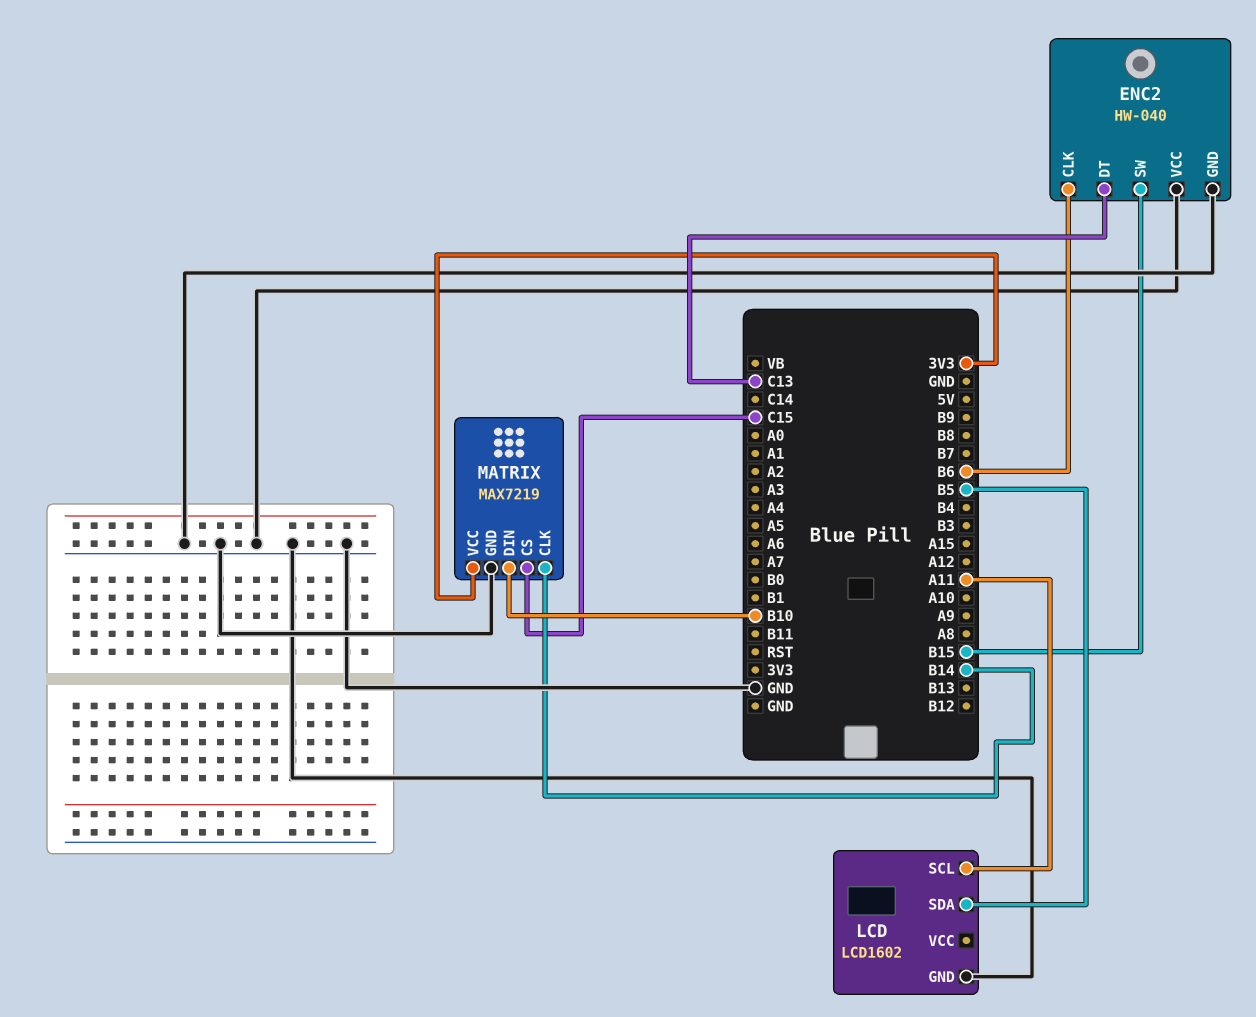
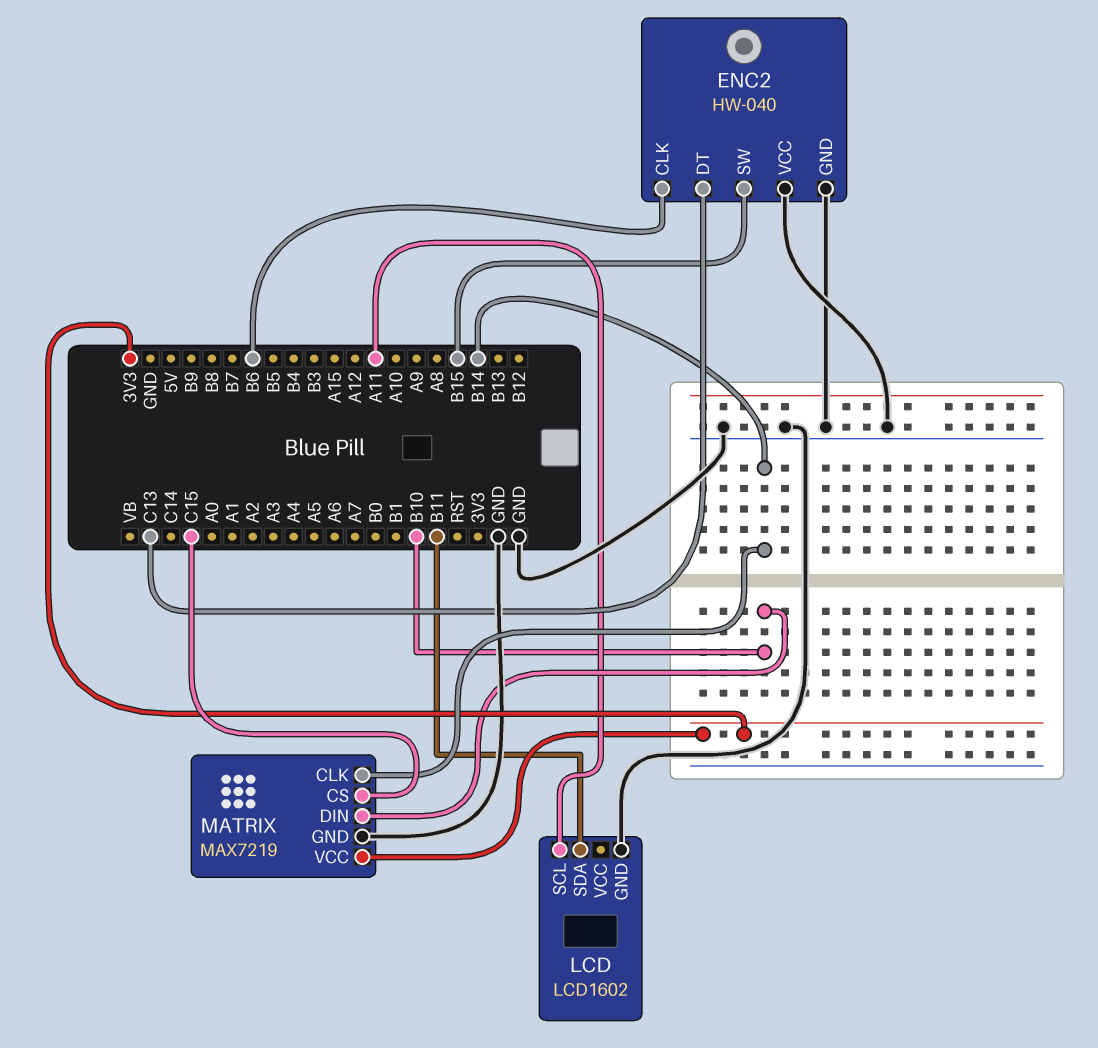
LCD pin SDA: B5 -> B11

